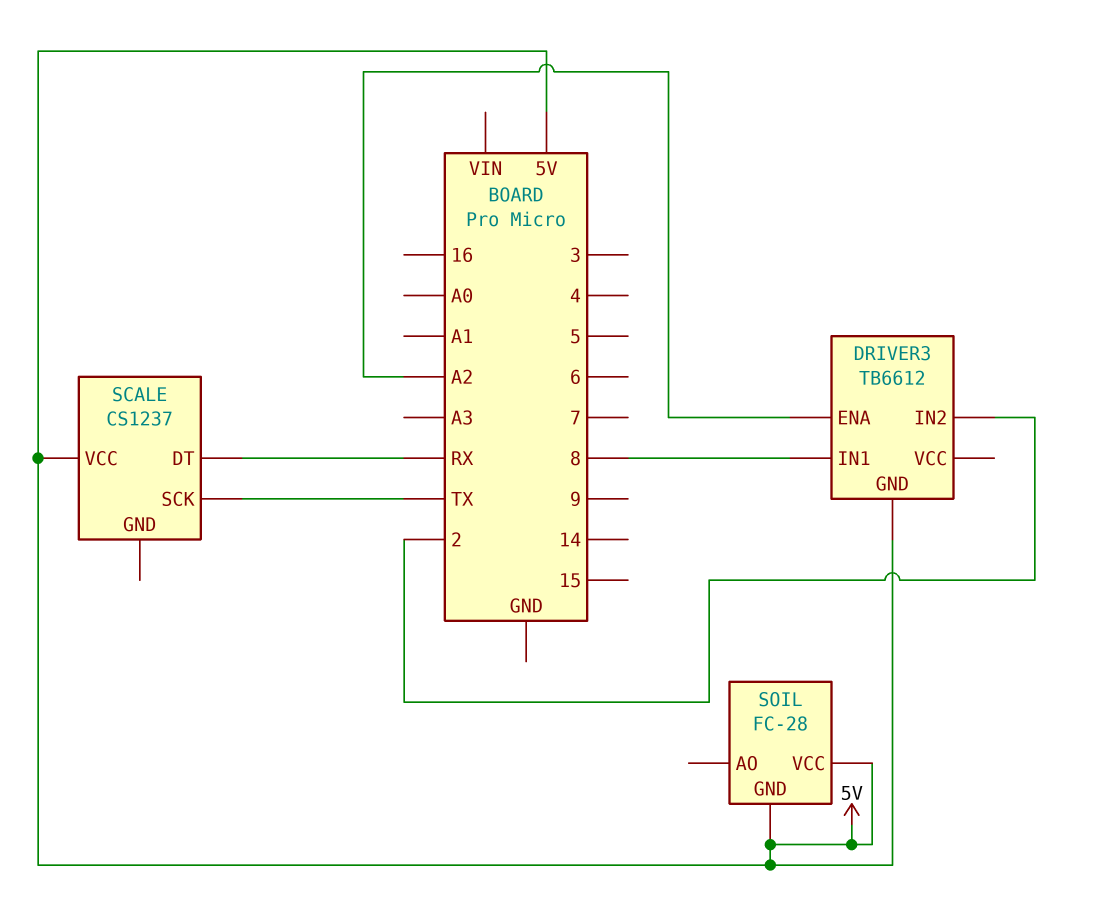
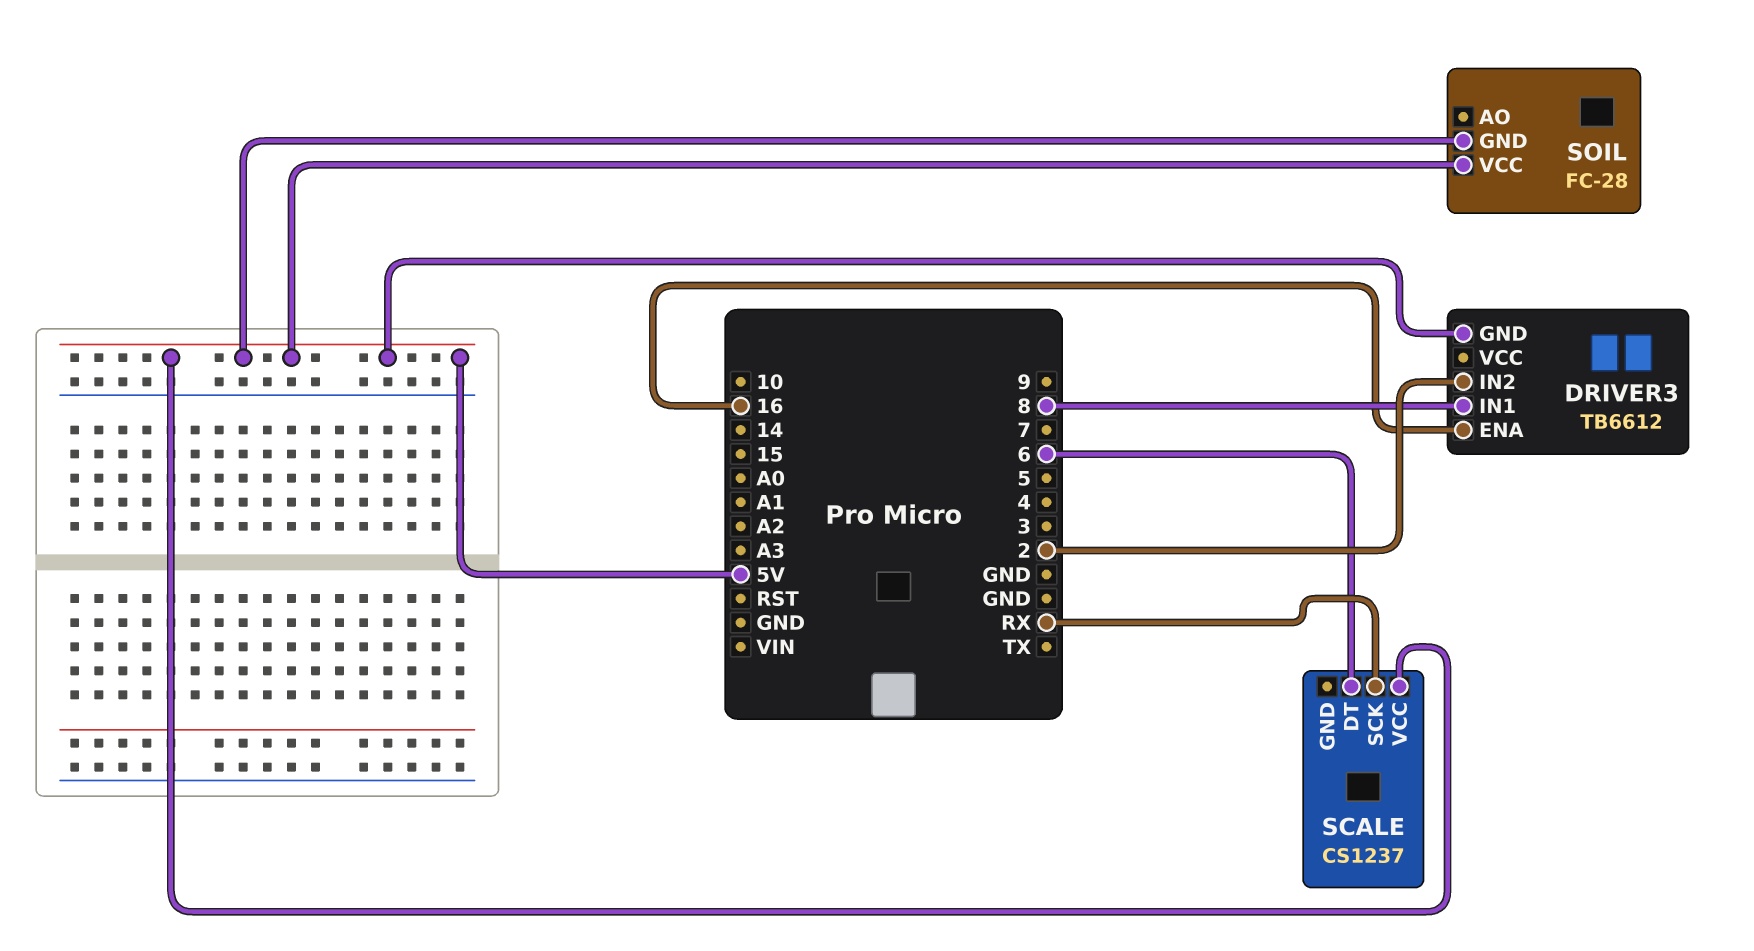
DRIVER3 pin ENA: A2 -> 16
SCALE pin DT: RX -> 6
SCALE pin SCK: TX -> RX

